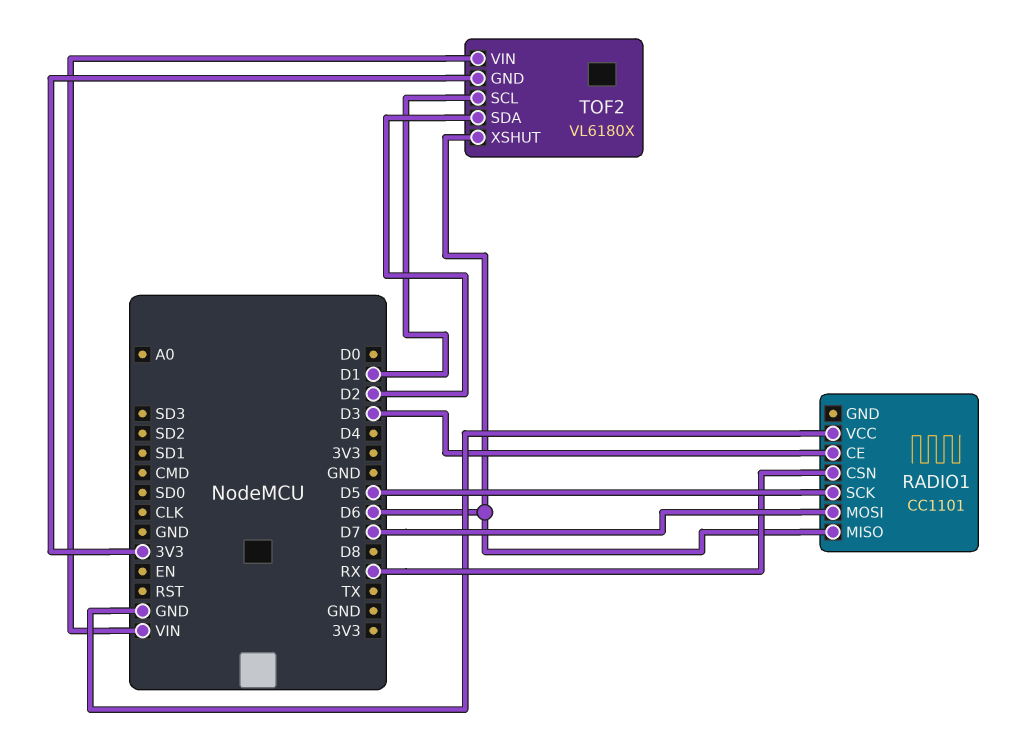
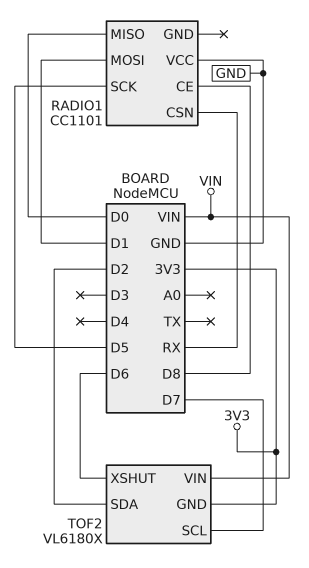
RADIO1 pin CE: D3 -> D8
RADIO1 pin MISO: D6 -> D0
RADIO1 pin MOSI: D7 -> D1
TOF2 pin SCL: D1 -> D7

